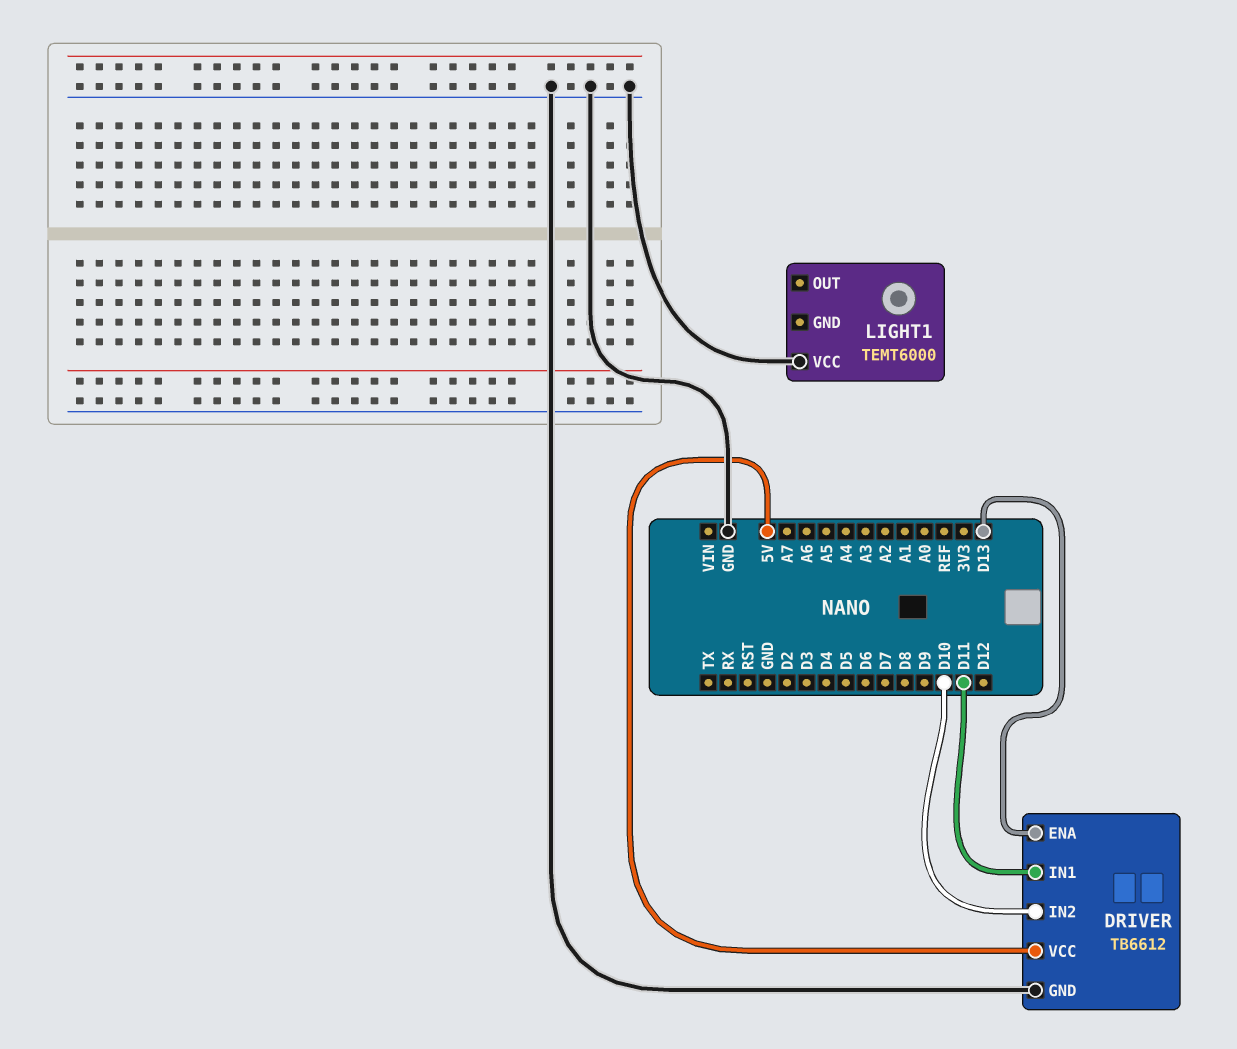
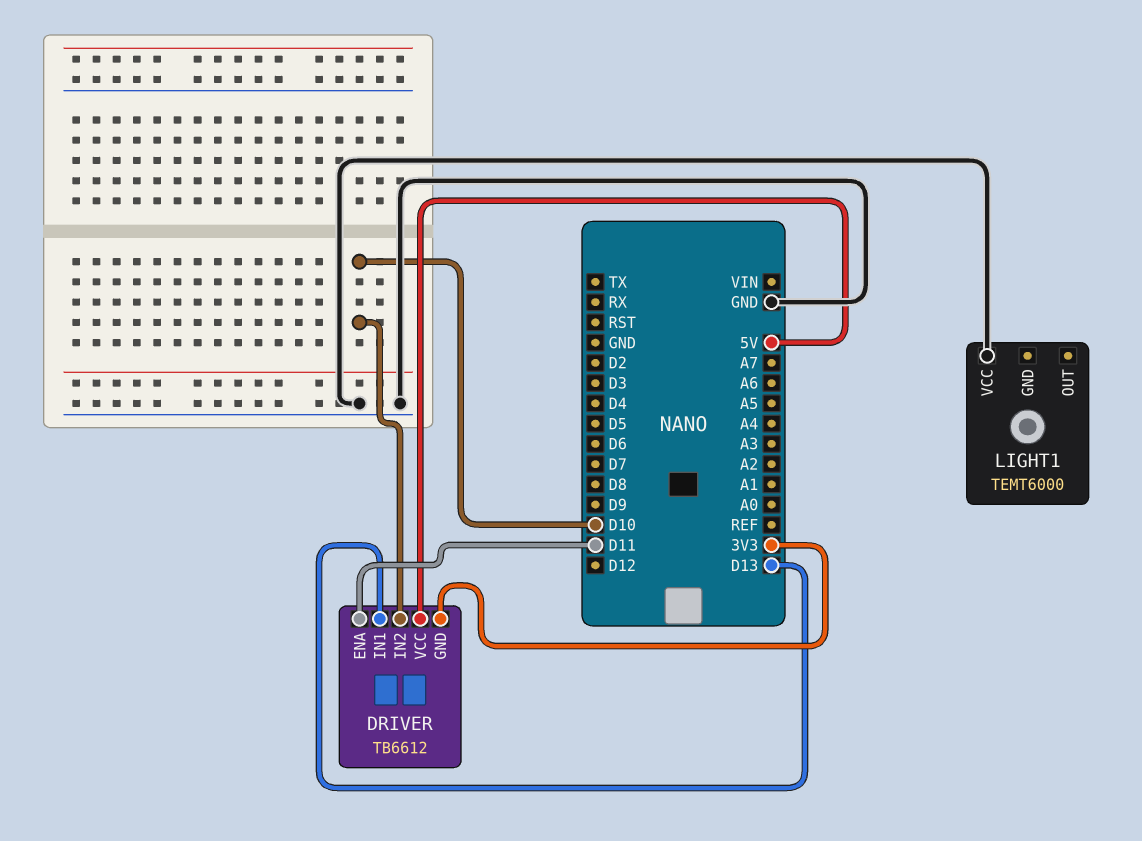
DRIVER pin ENA: D13 -> D11
DRIVER pin GND: GND -> 3V3
DRIVER pin IN1: D11 -> D13

